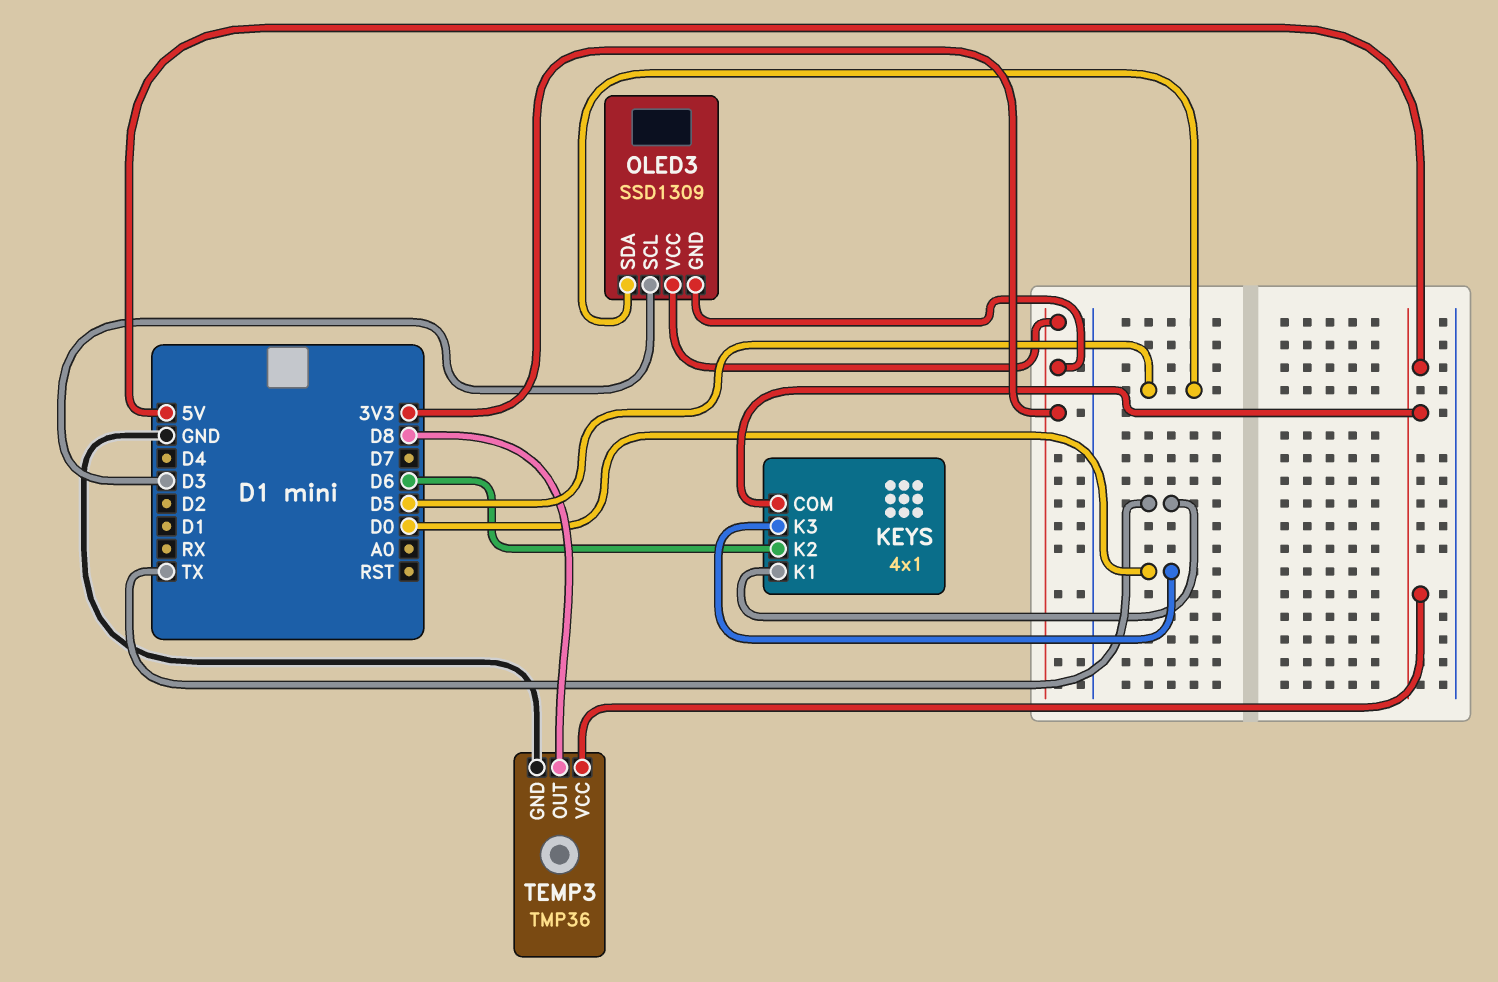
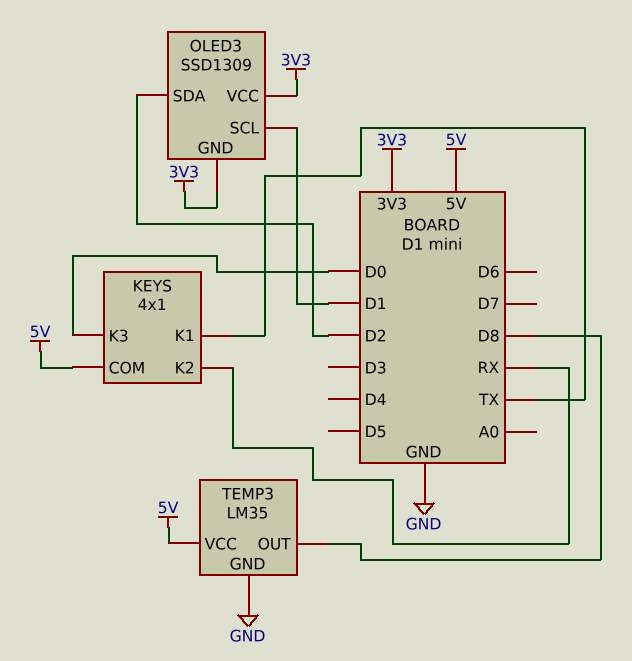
KEYS pin K2: D6 -> RX
OLED3 pin SCL: D3 -> D1
OLED3 pin SDA: D5 -> D2
TEMP3: TMP36 -> LM35

